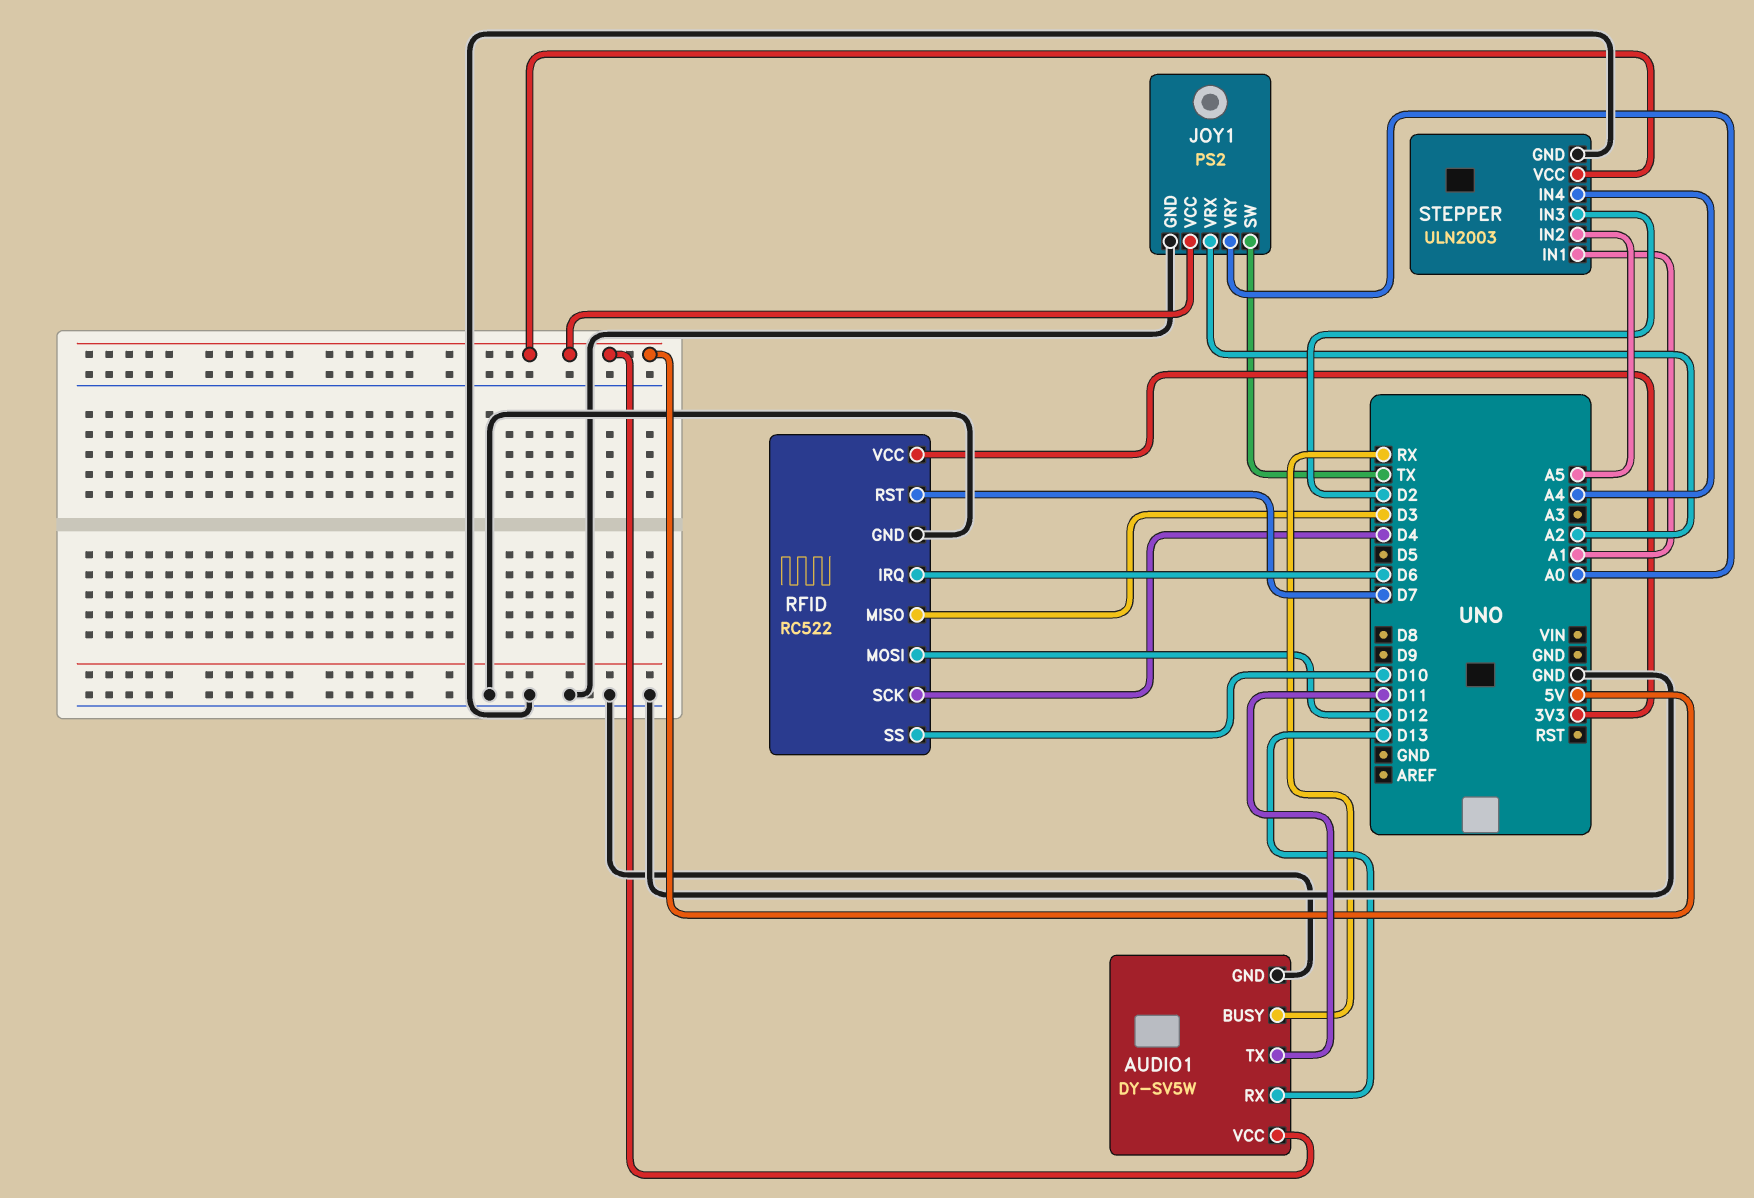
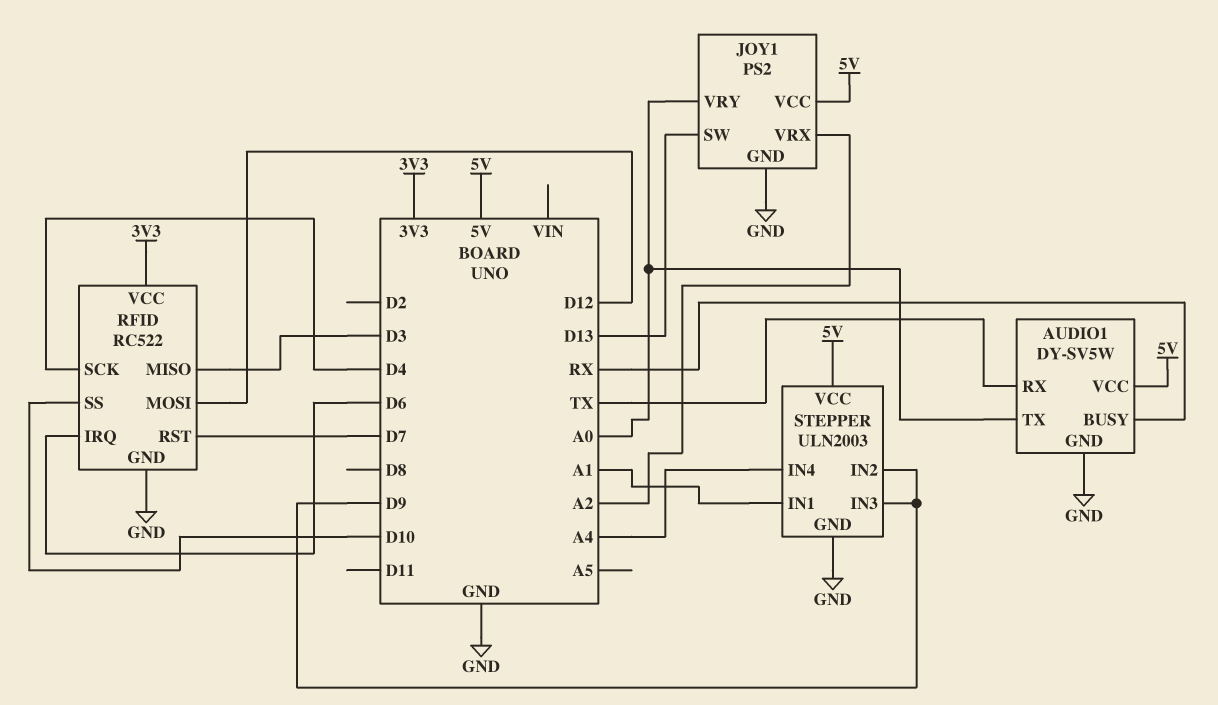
AUDIO1 pin RX: D13 -> TX
AUDIO1 pin TX: D11 -> A0
JOY1 pin SW: TX -> D13
STEPPER pin IN2: A5 -> D9
STEPPER pin IN3: D2 -> D9

